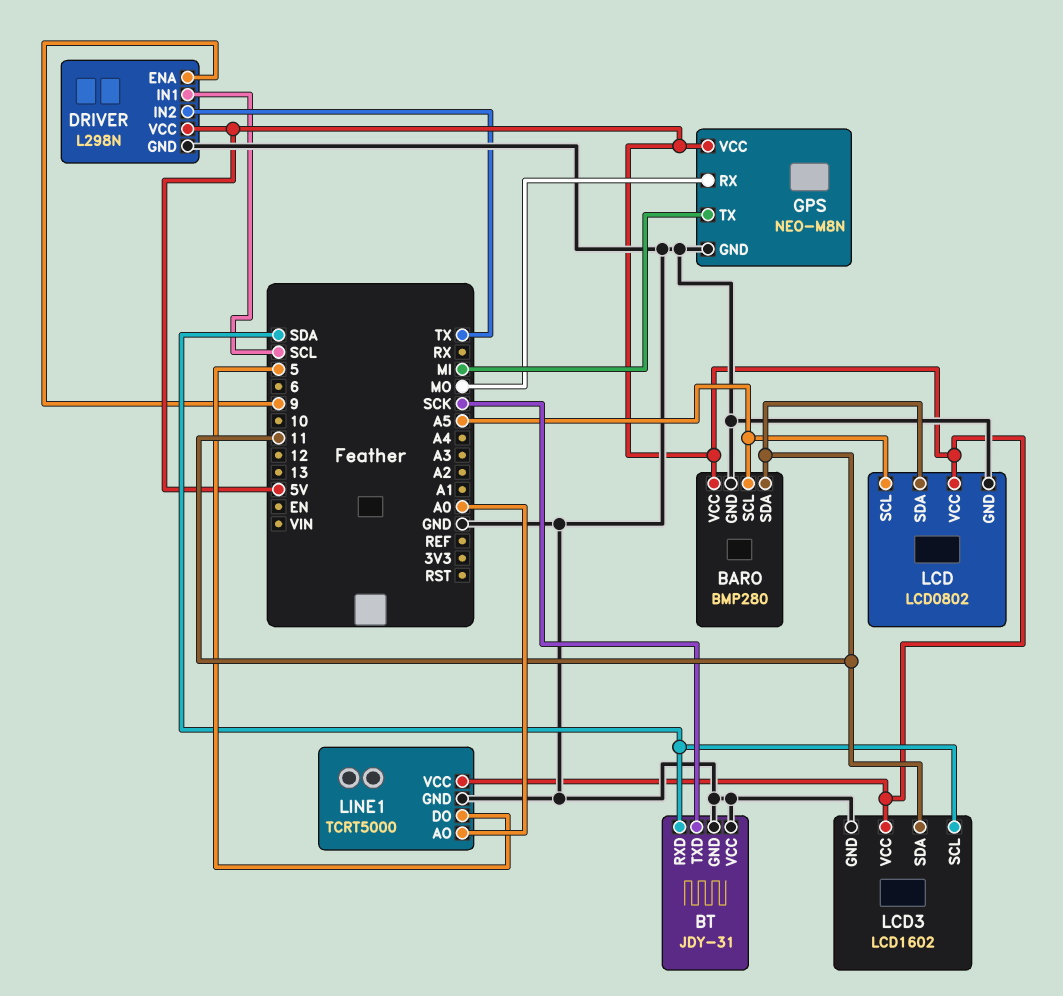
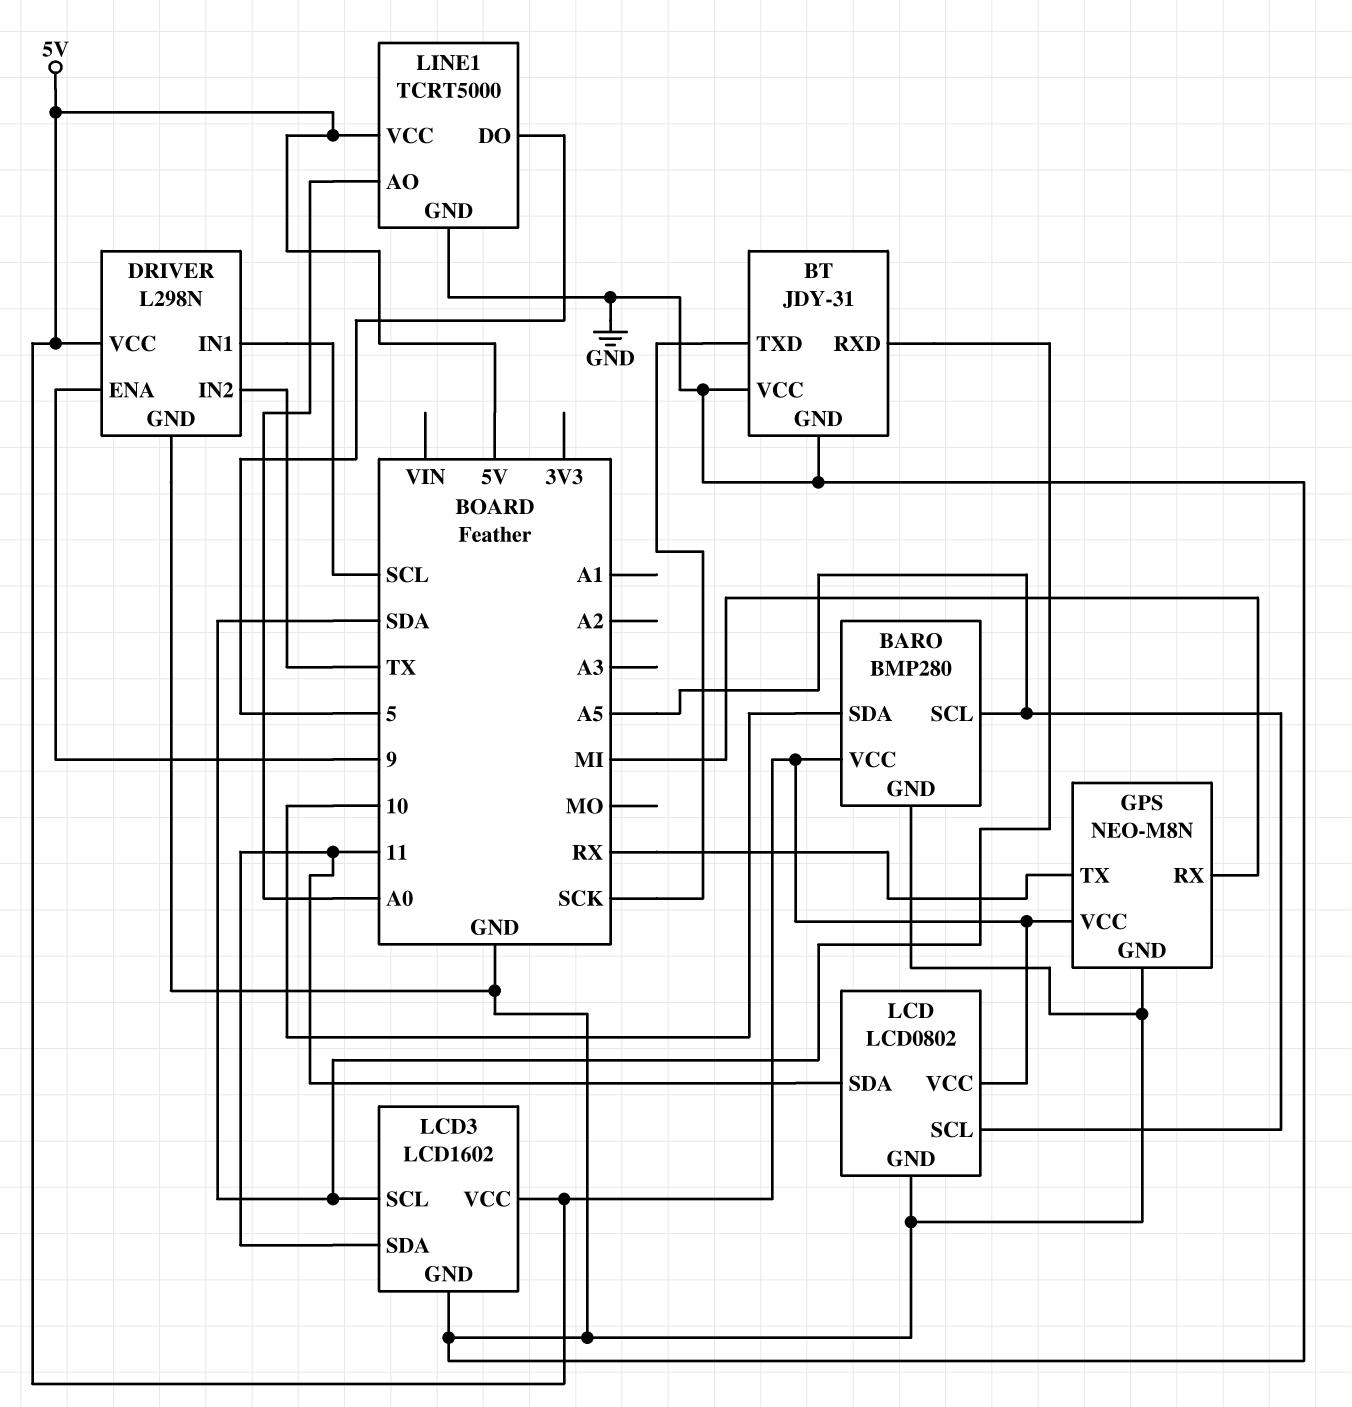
BARO pin SDA: 11 -> 10
GPS pin RX: MO -> MI
GPS pin TX: MI -> RX

